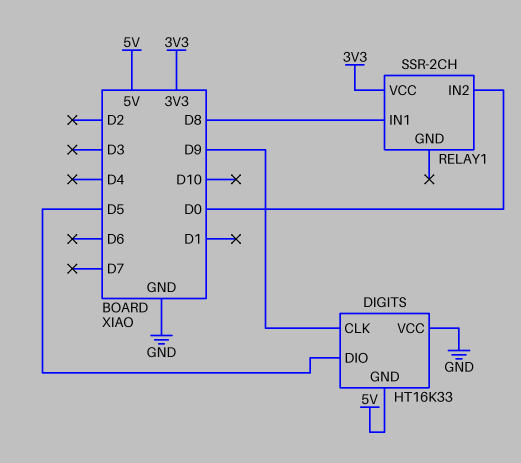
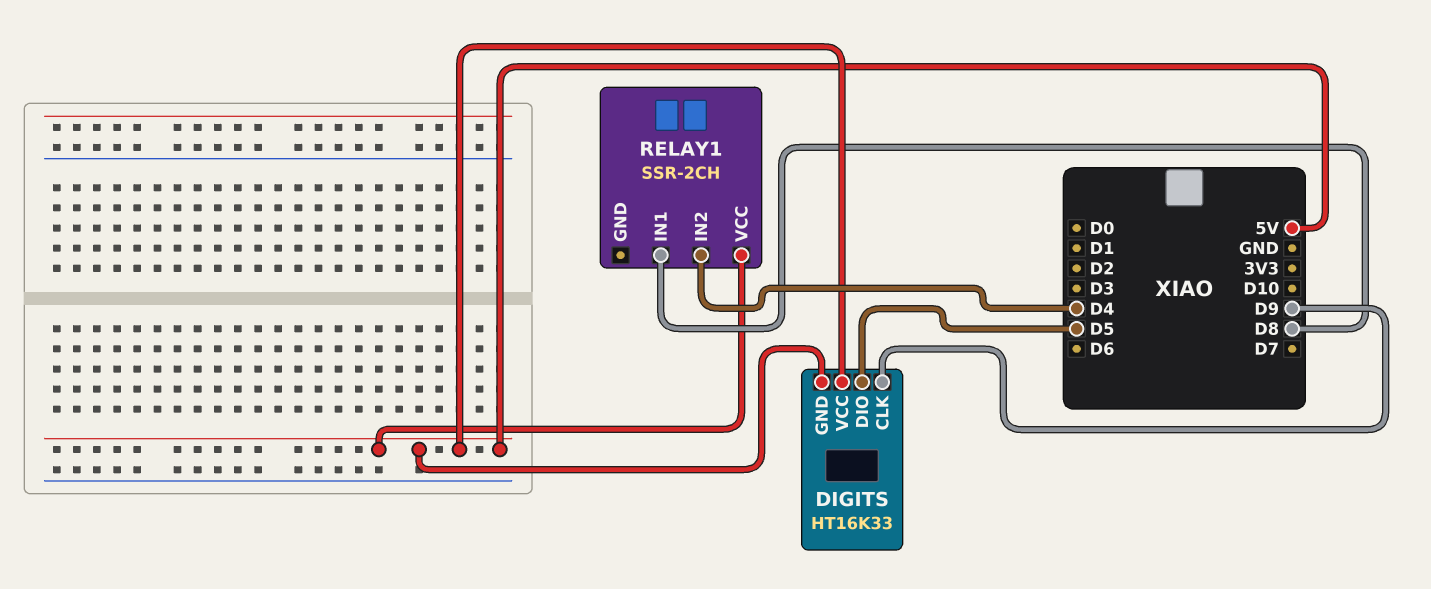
DIGITS pin VCC: GND -> 5V
RELAY1 pin IN2: D0 -> D4
RELAY1 pin VCC: 3V3 -> 5V

